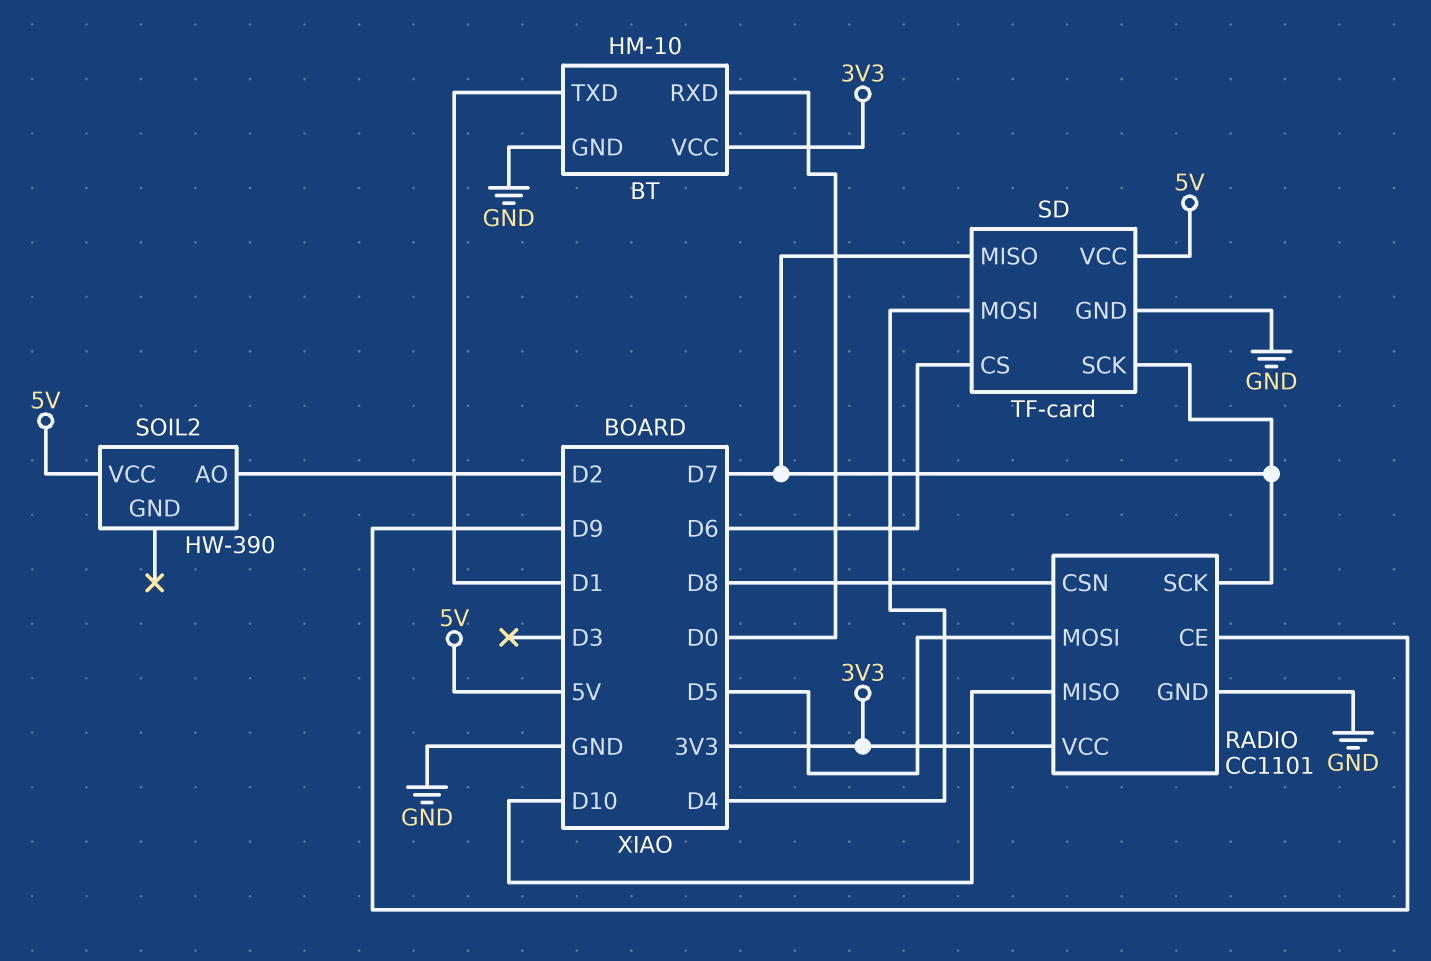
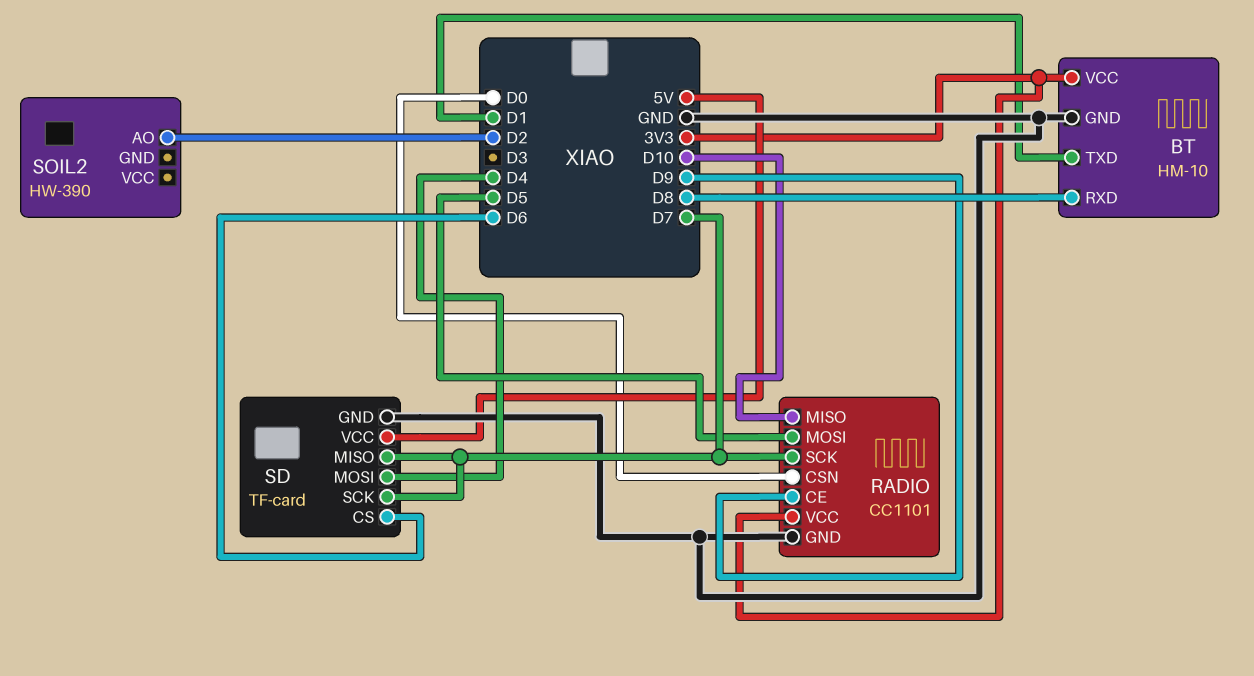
BT pin RXD: D0 -> D8
RADIO pin CSN: D8 -> D0
SOIL2 pin VCC: 5V -> none

